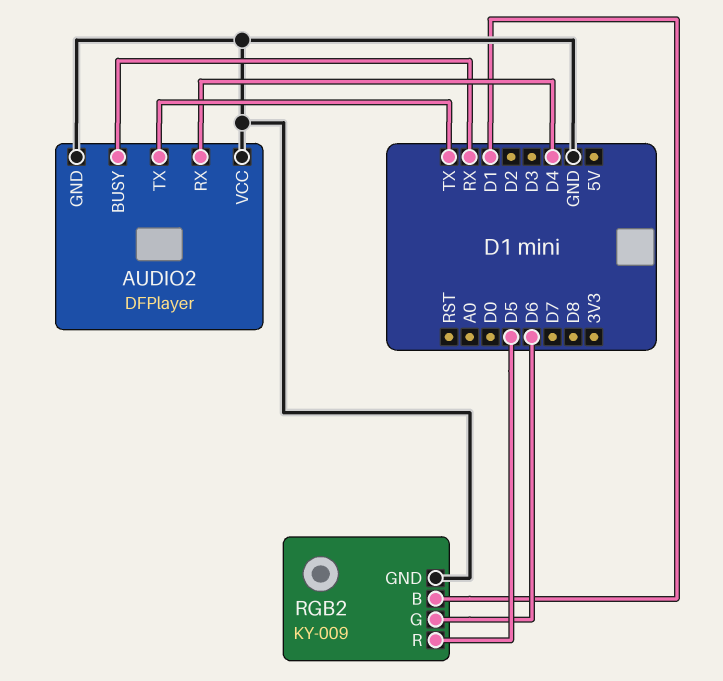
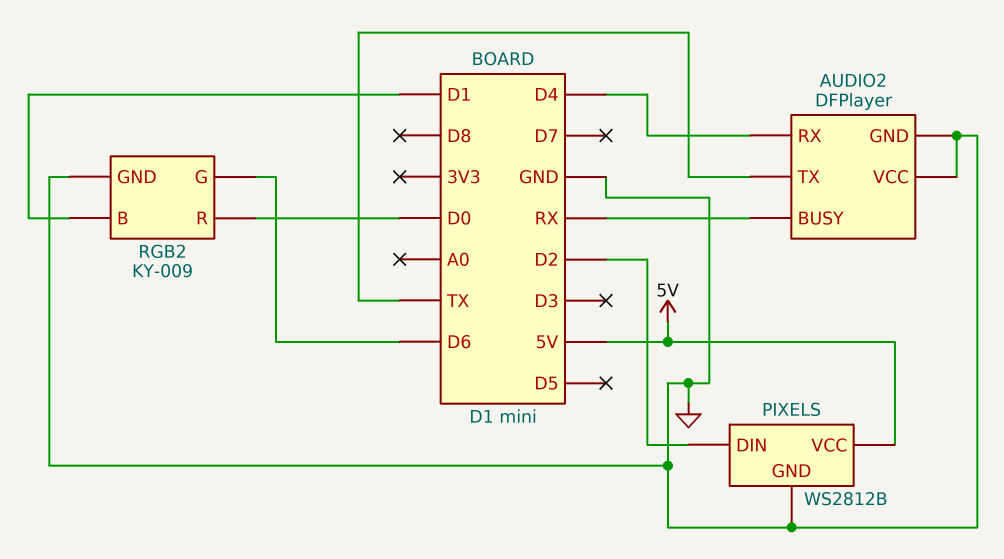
PIXELS: none -> WS2812B
PIXELS pin DIN: none -> D2
PIXELS pin GND: none -> GND
PIXELS pin VCC: none -> 5V
RGB2 pin R: D5 -> D0

